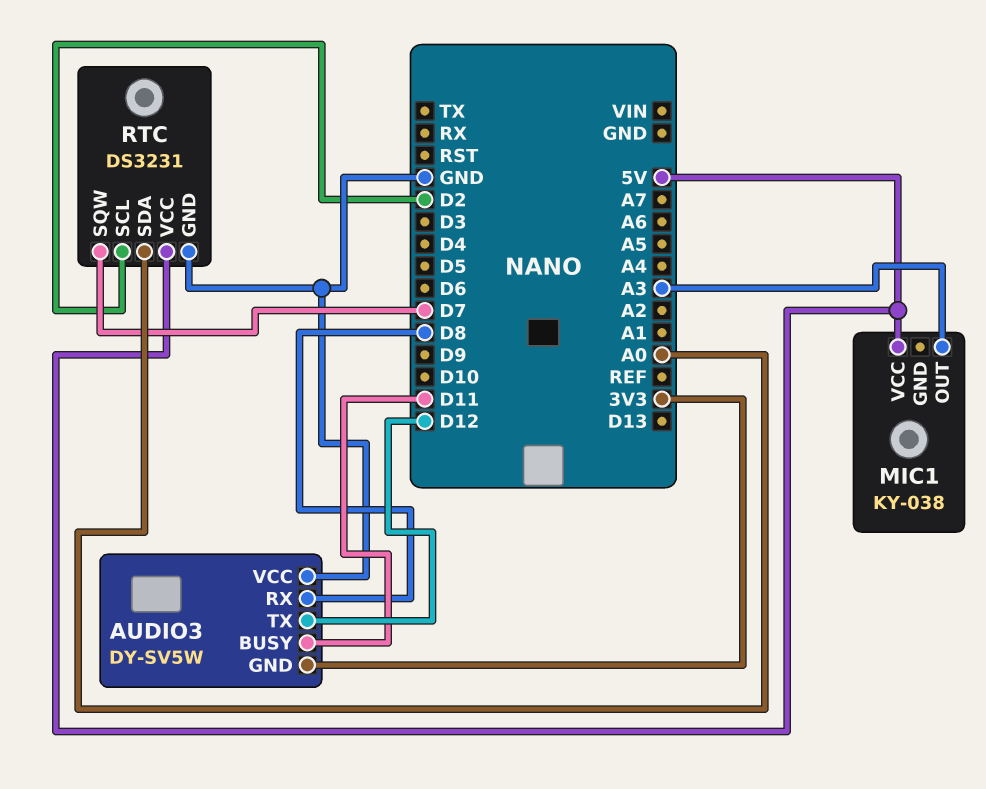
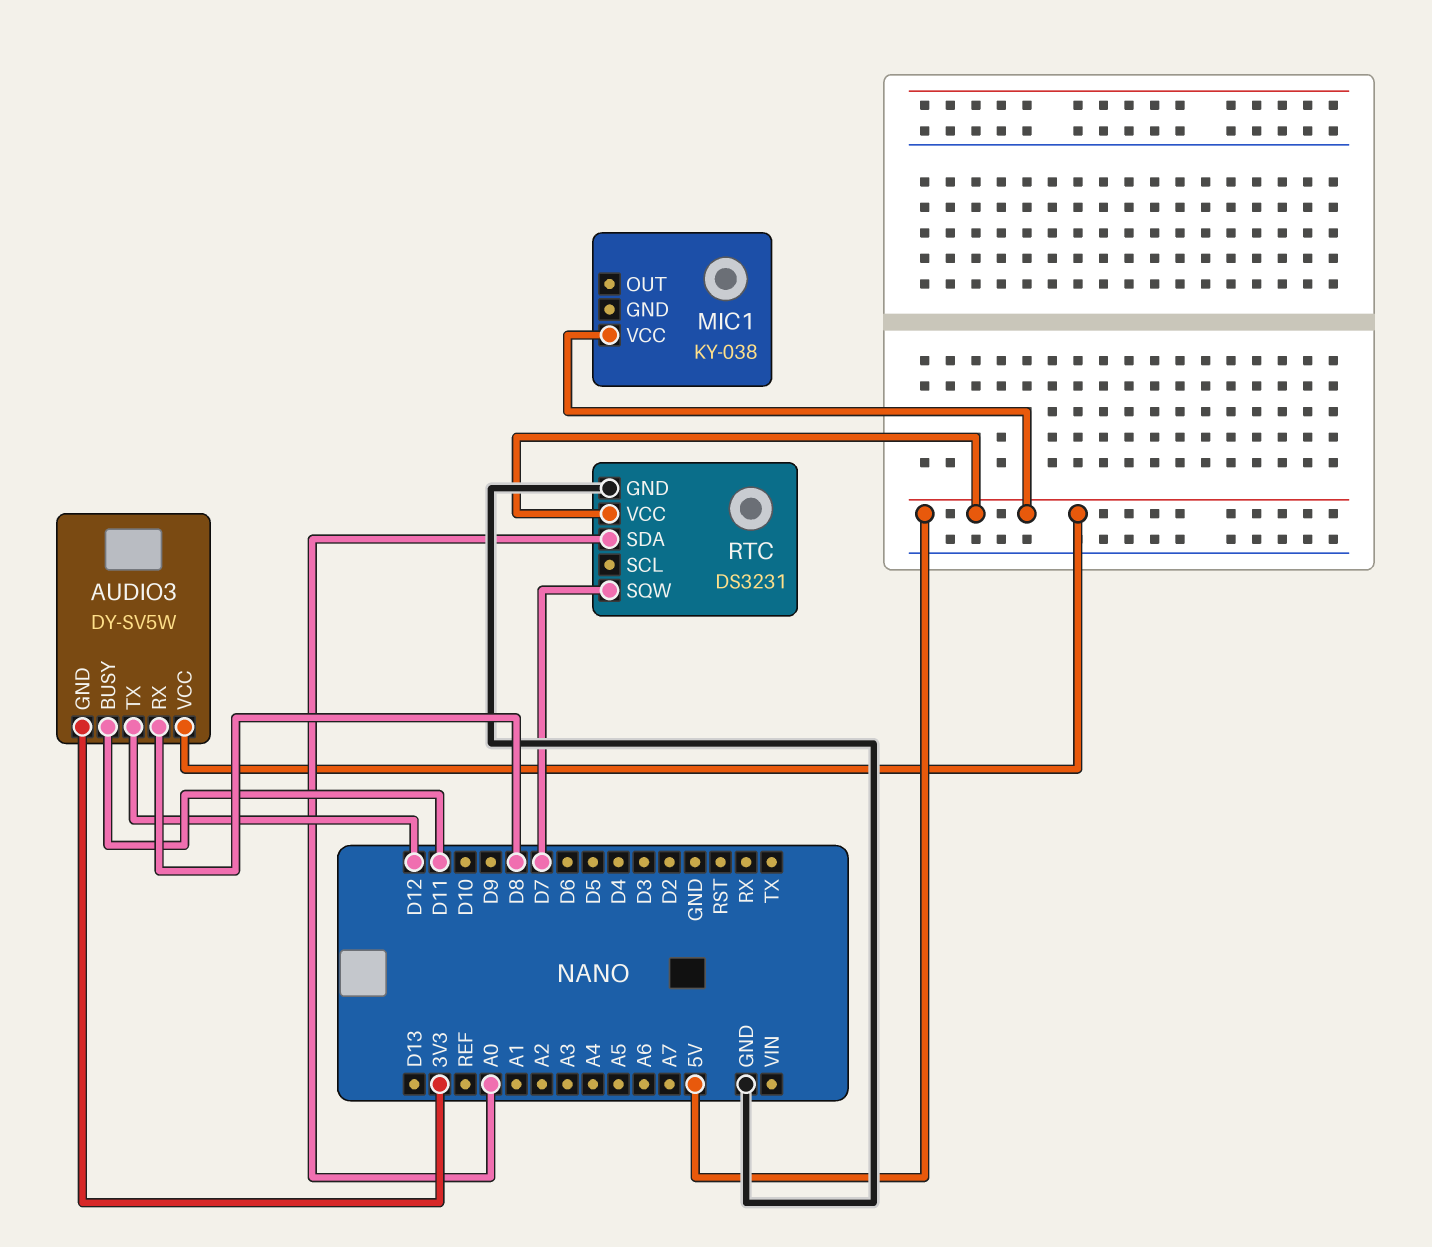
AUDIO3 pin VCC: GND -> 5V
MIC1 pin OUT: A3 -> none
RTC pin SCL: D2 -> none

